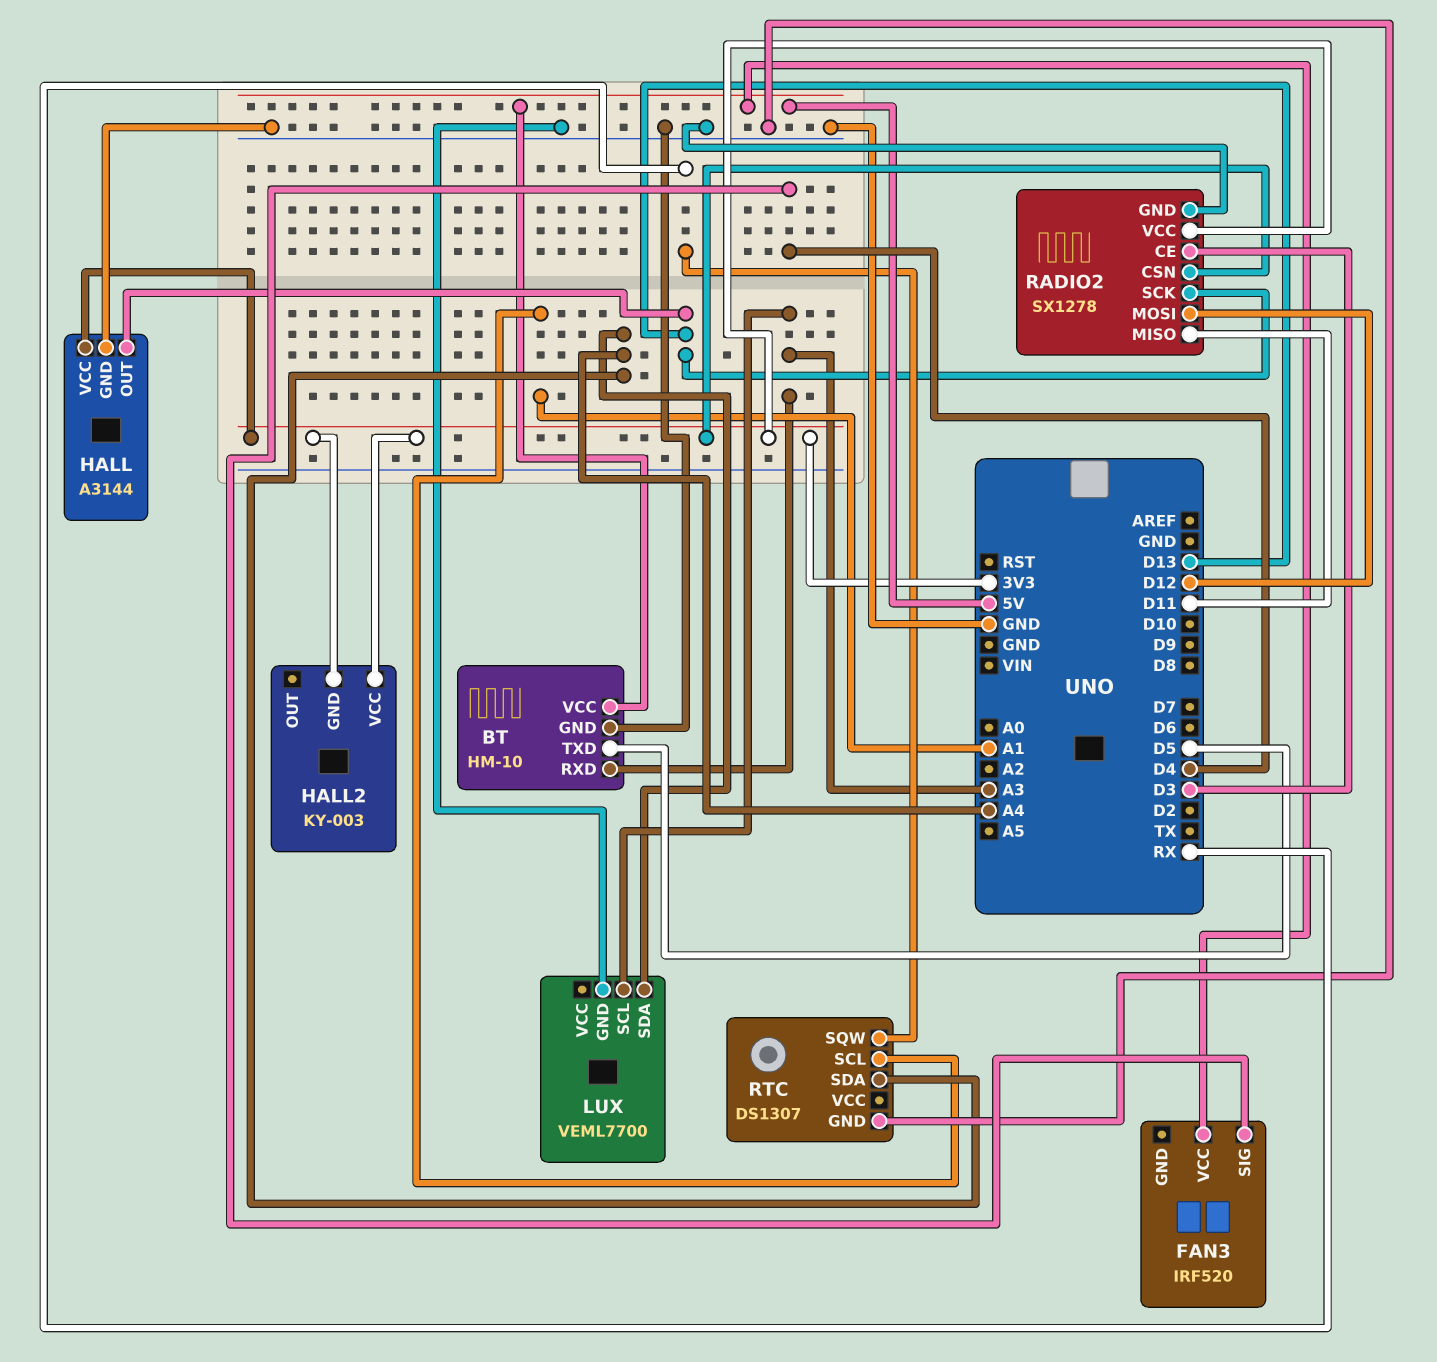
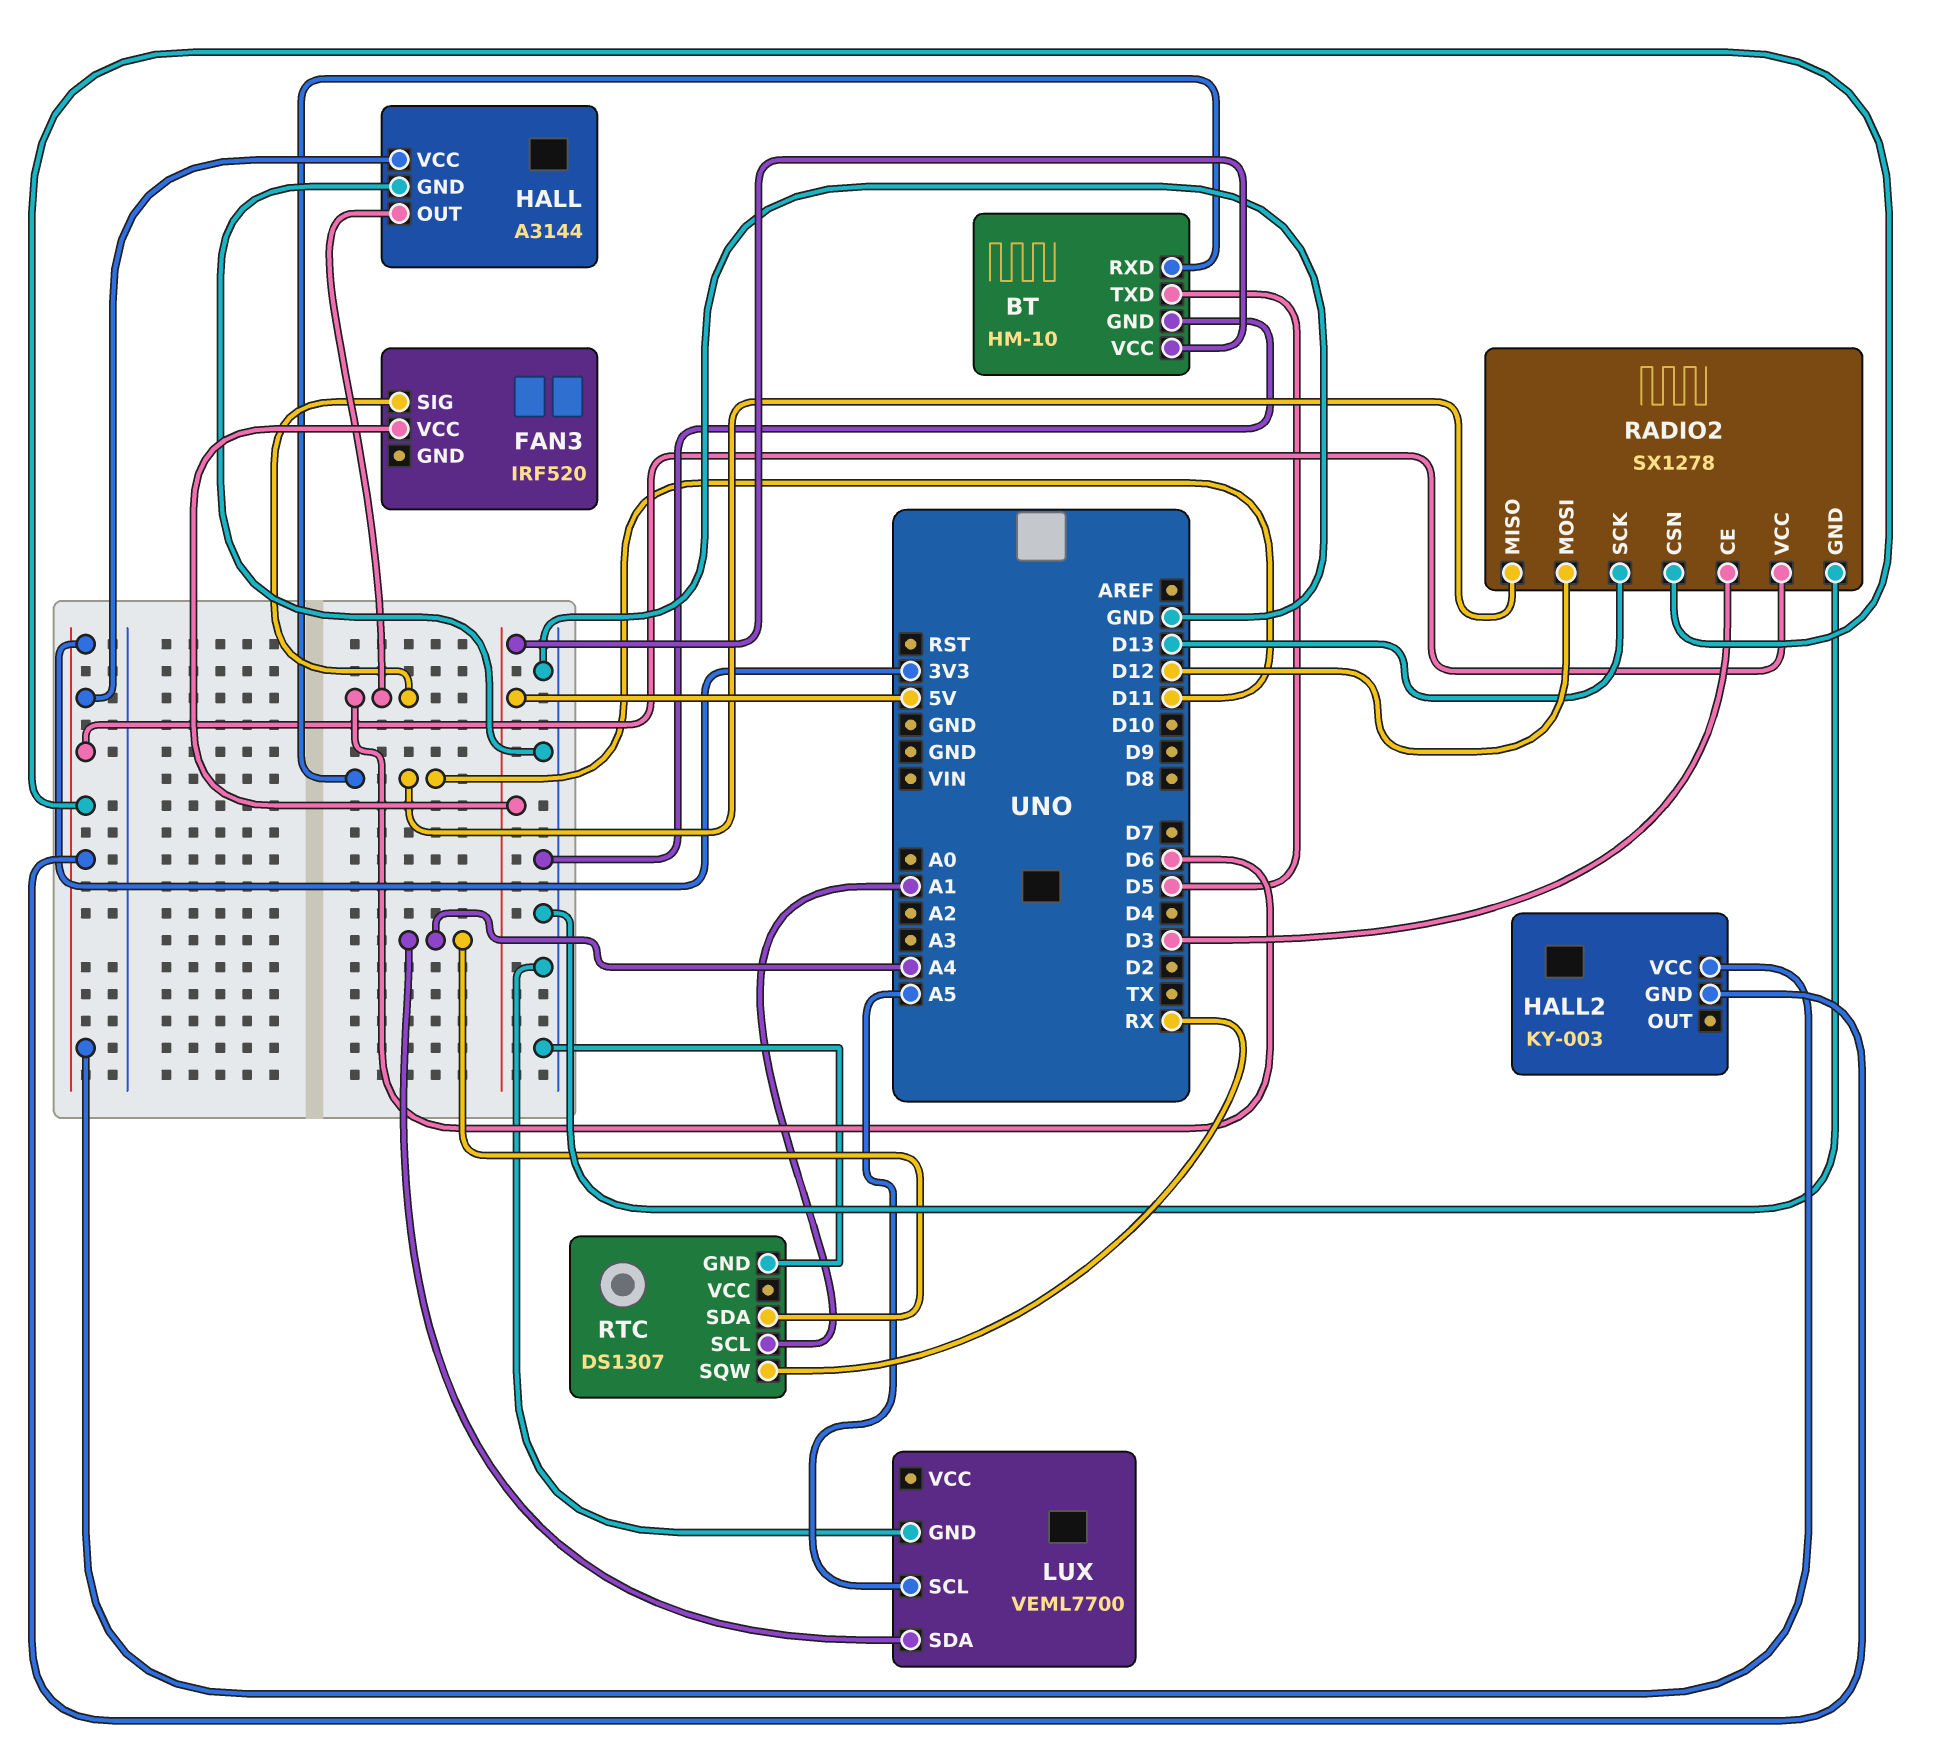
BT pin RXD: A3 -> D11
FAN3 pin SIG: D4 -> D6
HALL pin OUT: D13 -> D6
LUX pin SCL: A3 -> A5

